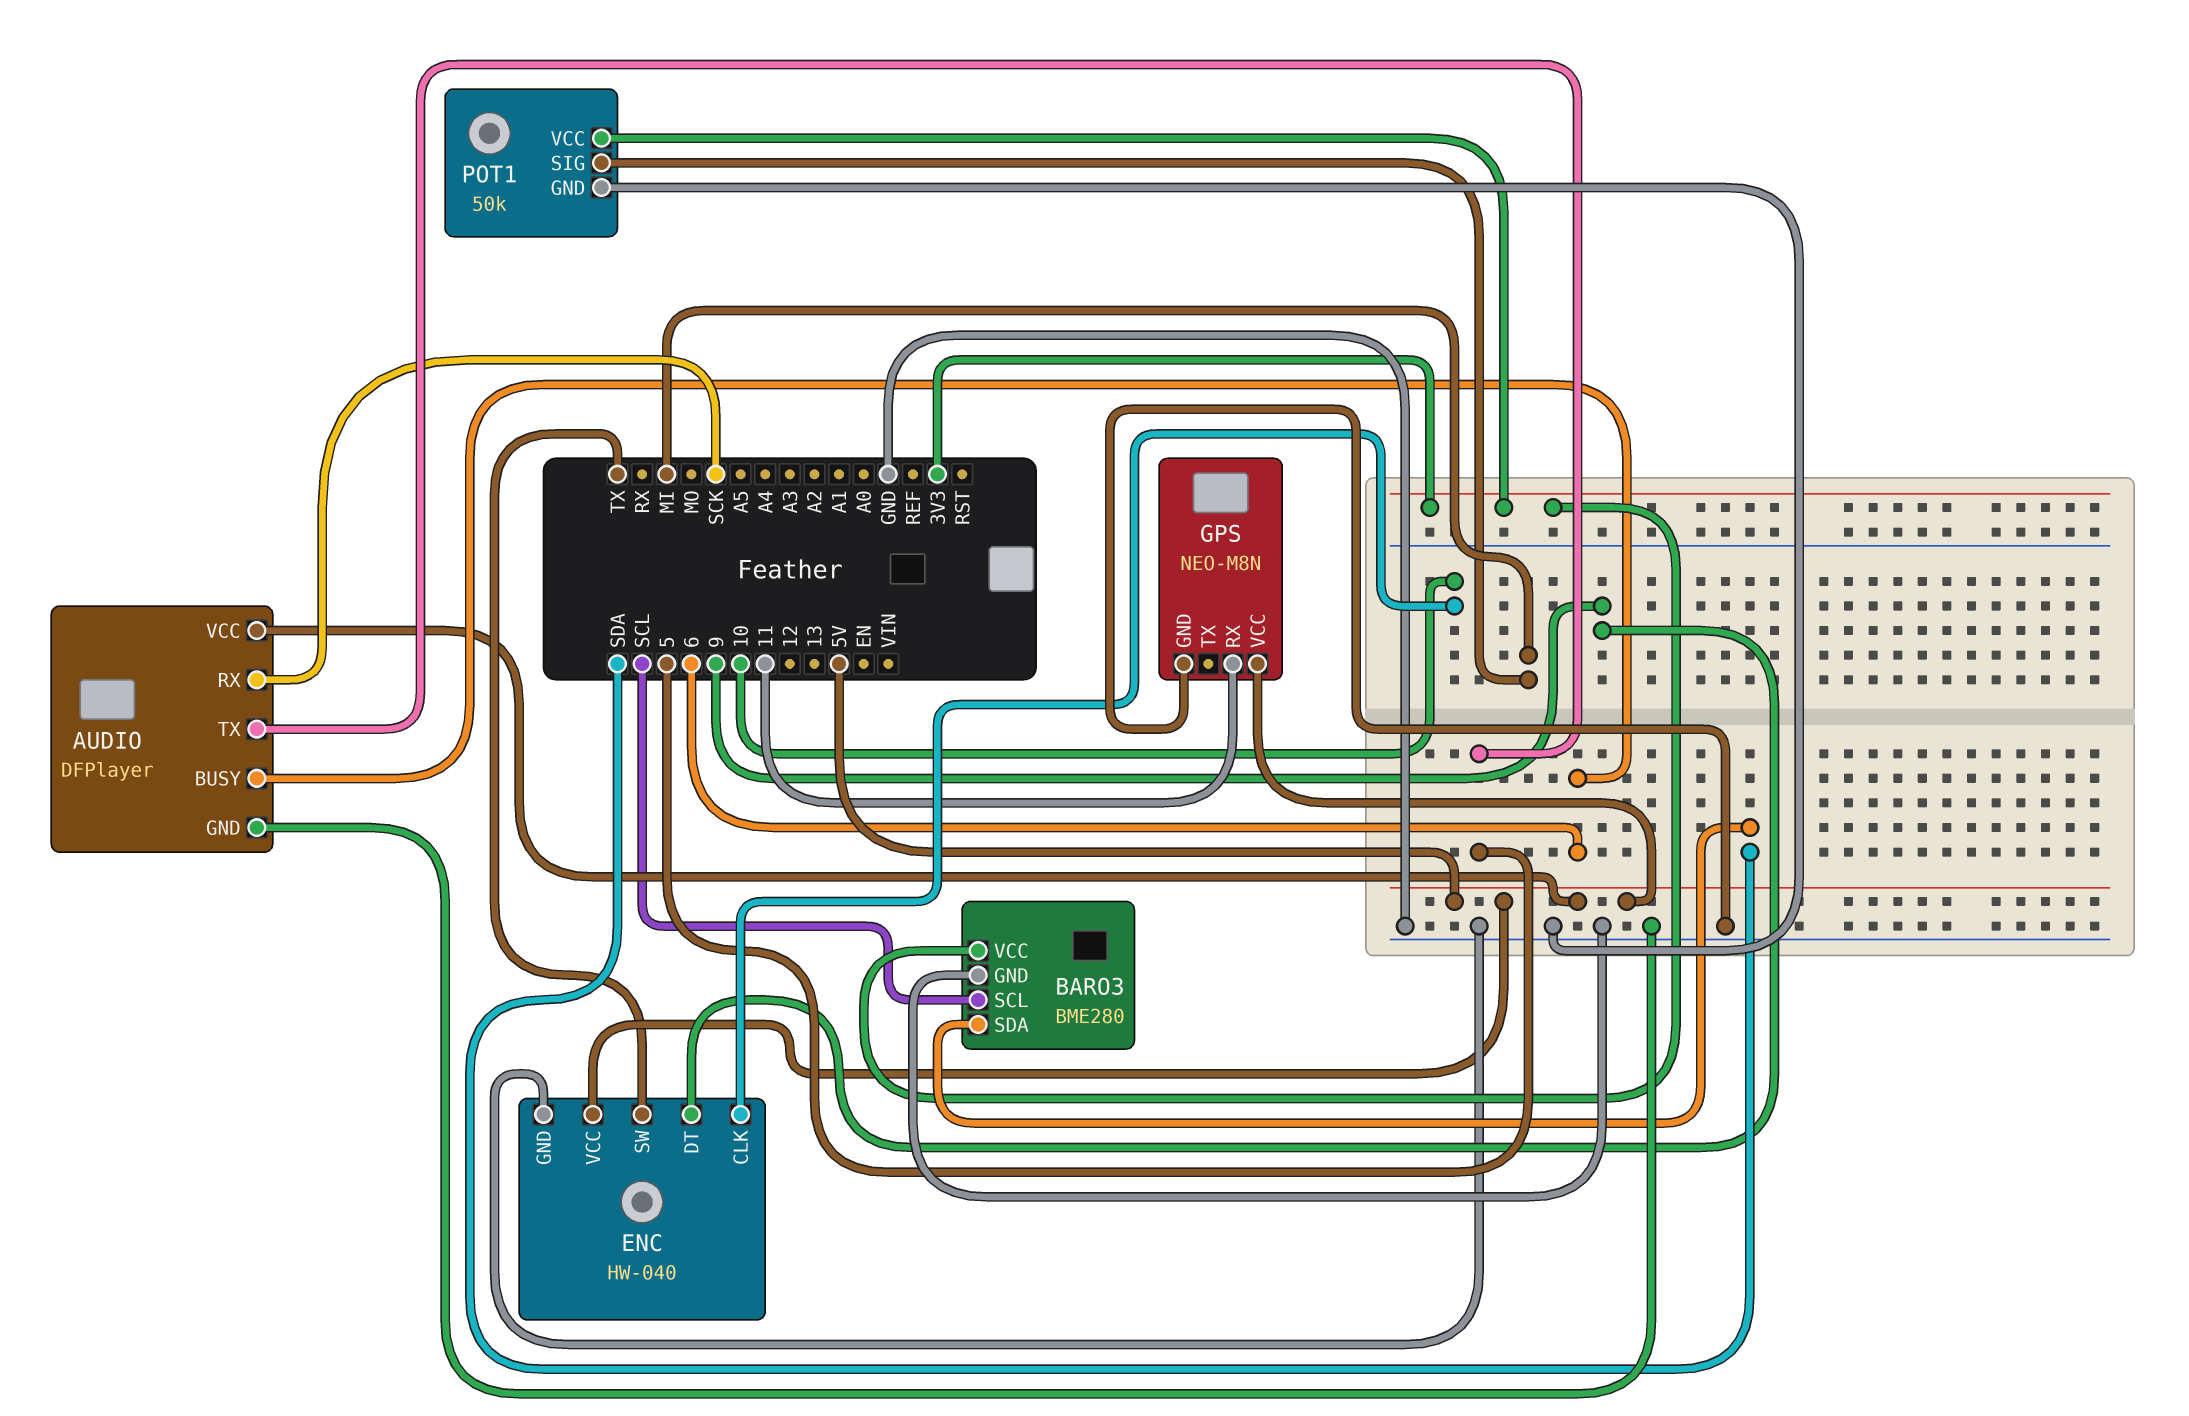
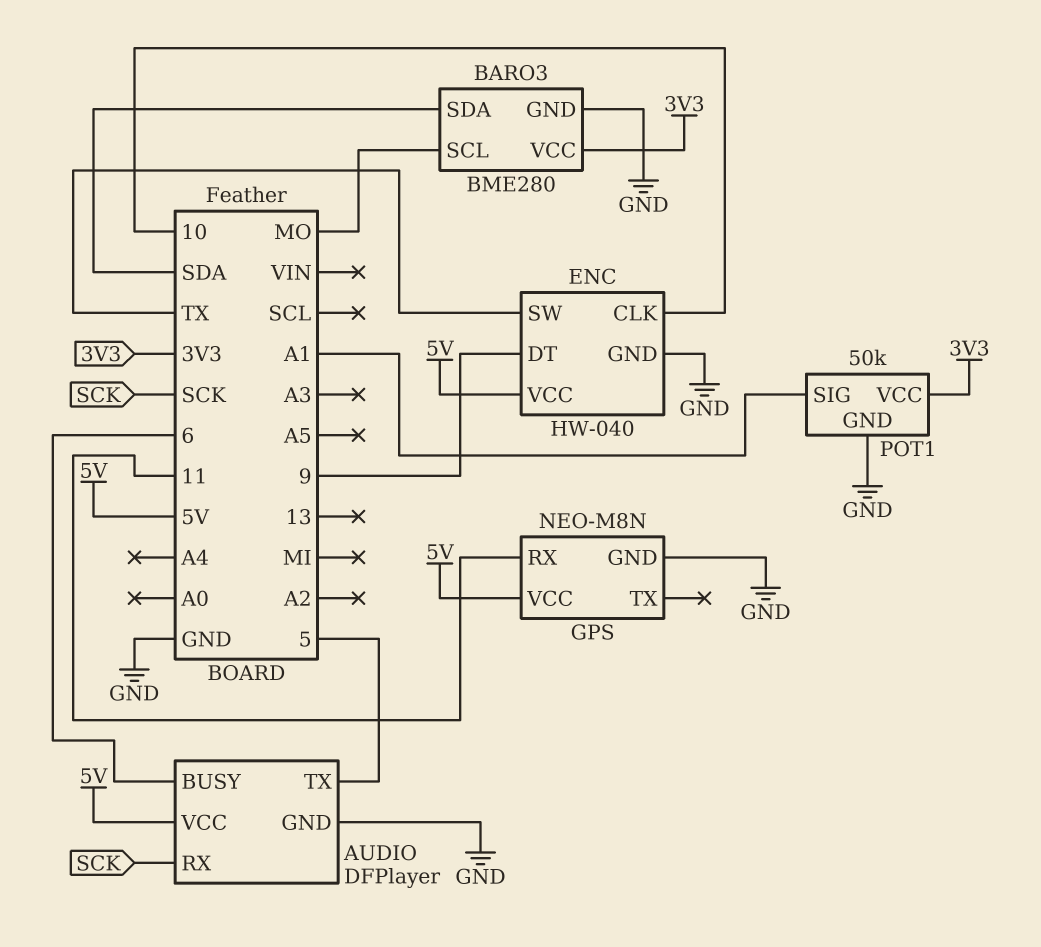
BARO3 pin SCL: SCL -> MO
POT1 pin SIG: MI -> A1

